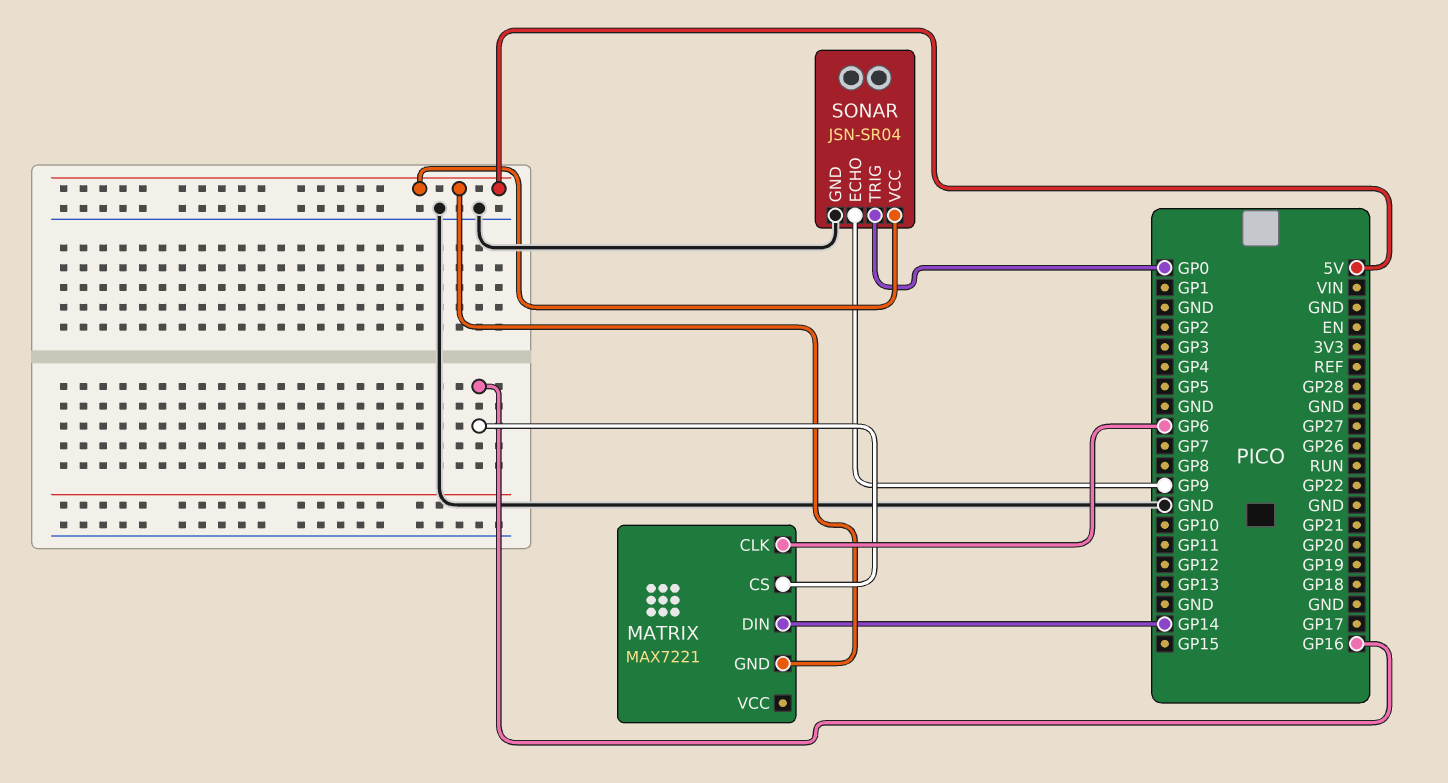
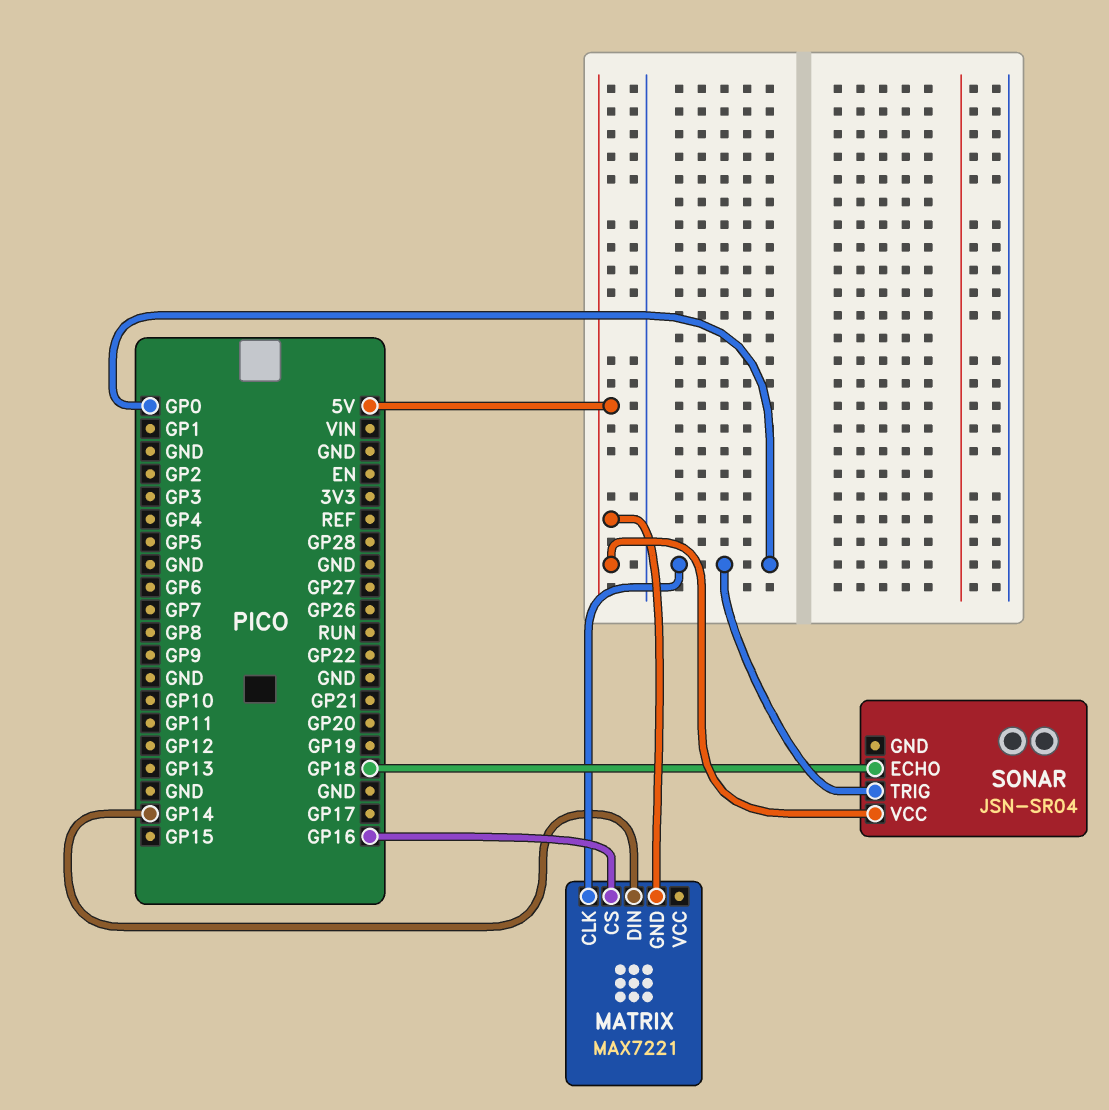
MATRIX pin CLK: GP6 -> GP0
SONAR pin ECHO: GP9 -> GP18
SONAR pin GND: GND -> none

